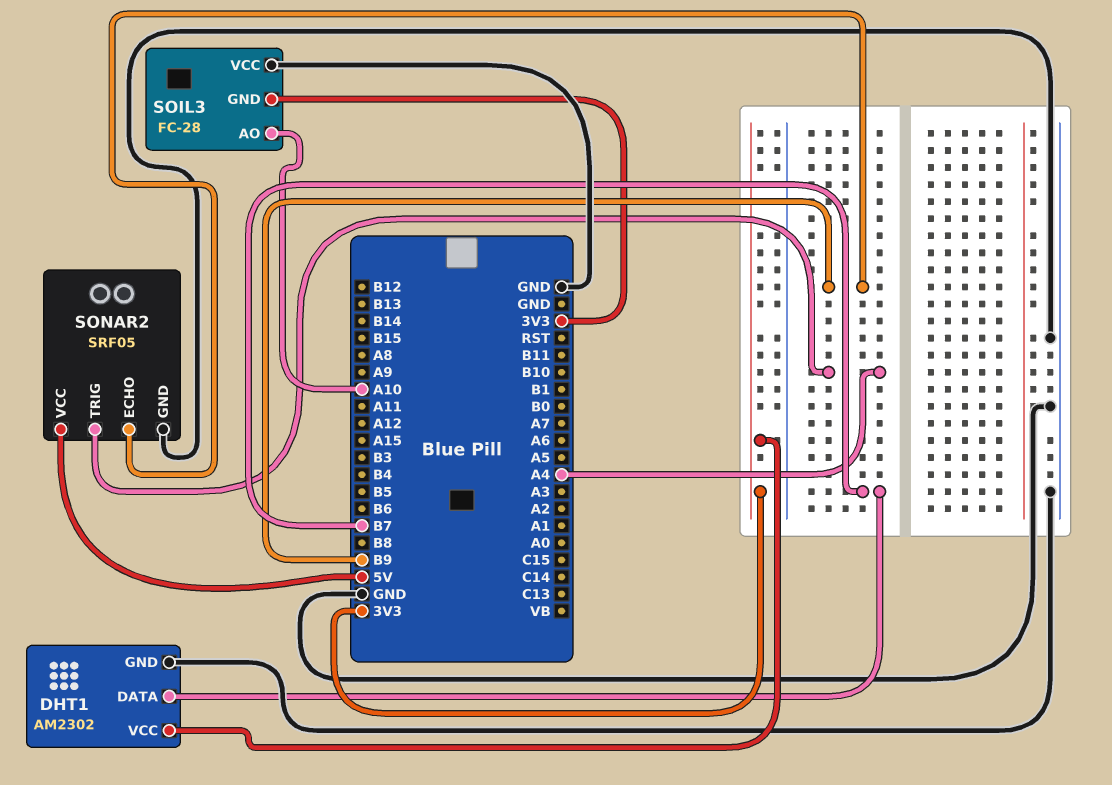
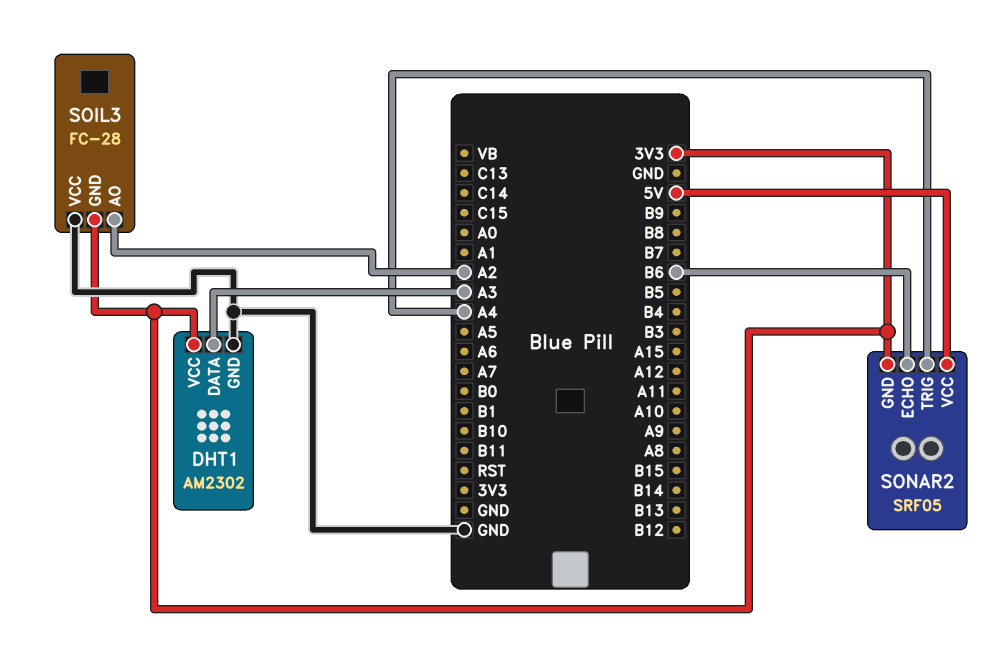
DHT1 pin DATA: B7 -> A3
SOIL3 pin AO: A10 -> A2
SONAR2 pin ECHO: B9 -> B6
SONAR2 pin GND: GND -> 3V3

